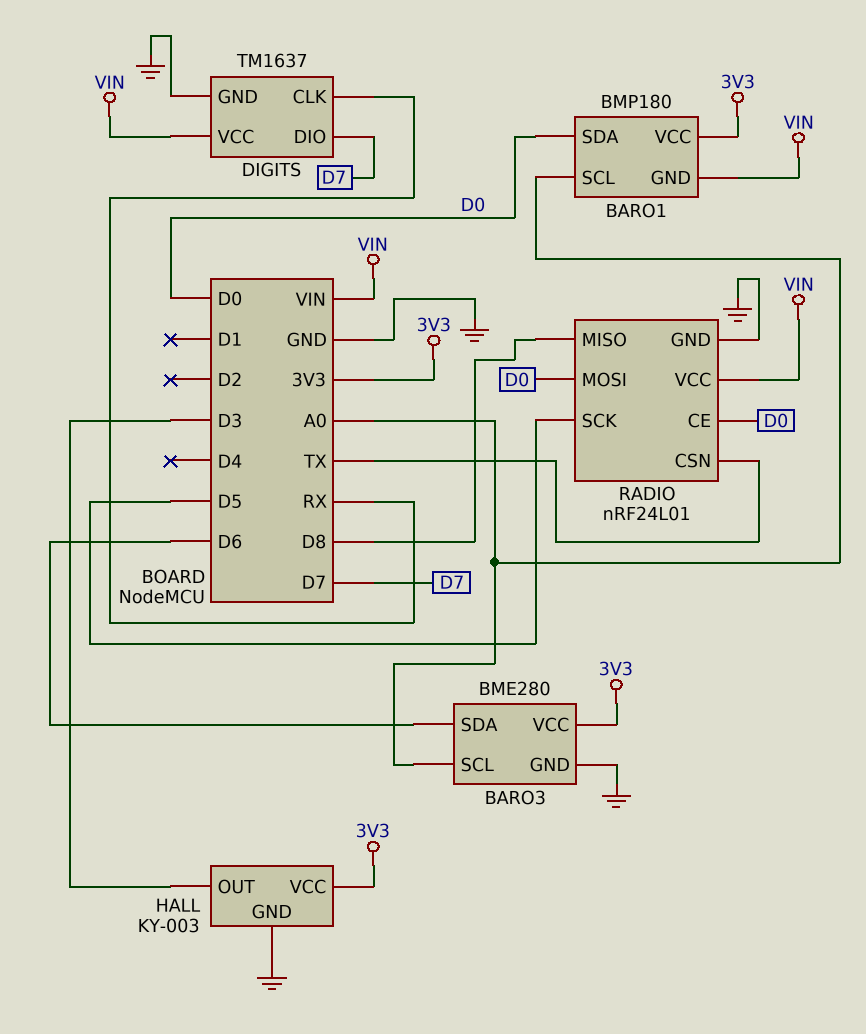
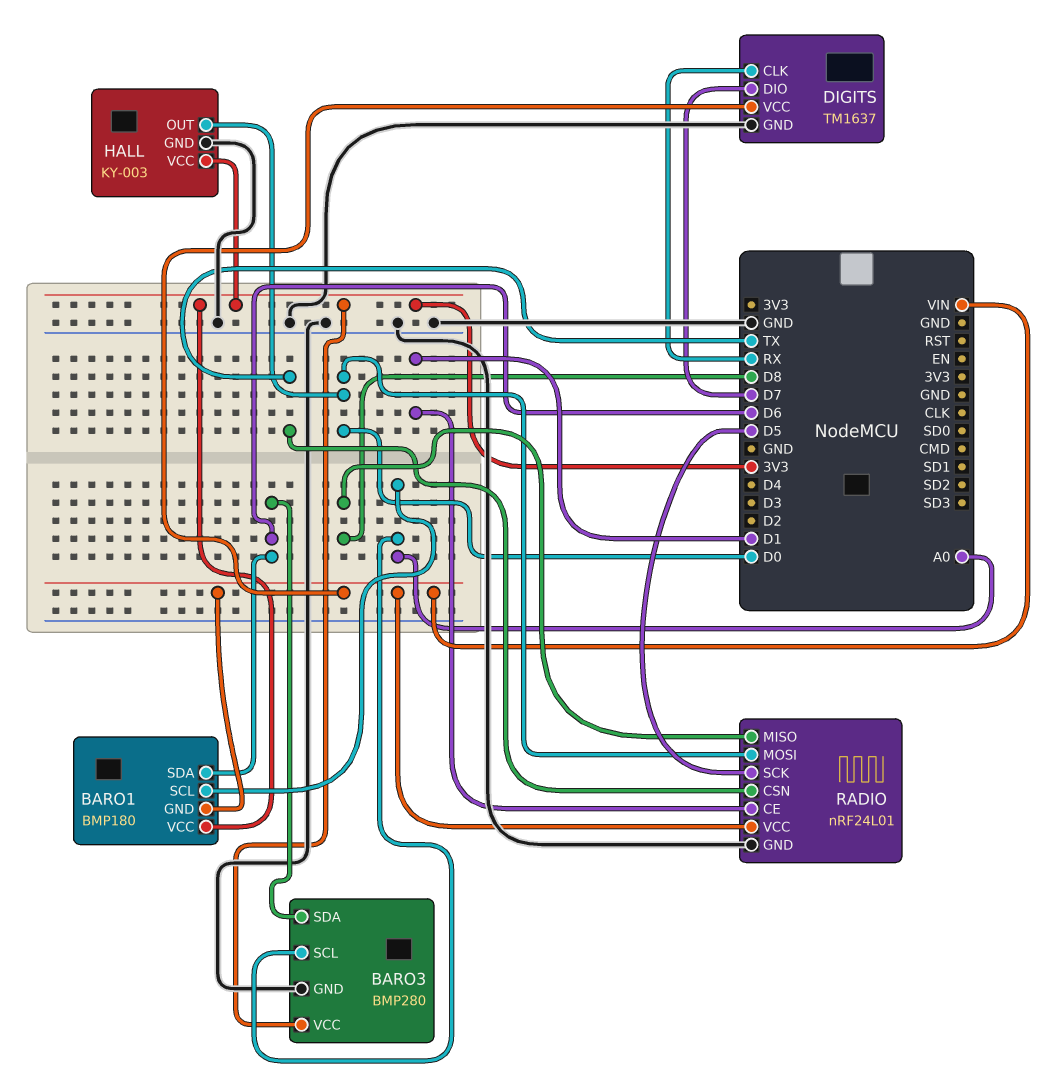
BARO1 pin SDA: D0 -> D6
BARO3: BME280 -> BMP280
HALL pin OUT: D3 -> D0
RADIO pin CE: D0 -> D1

